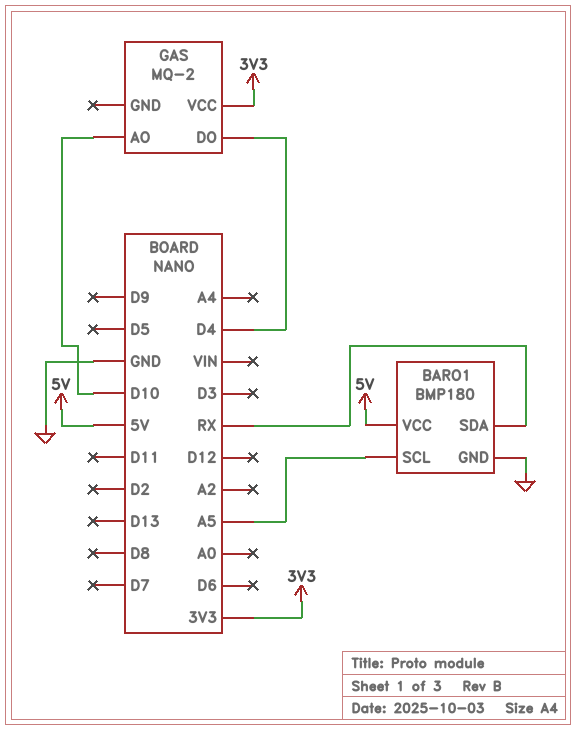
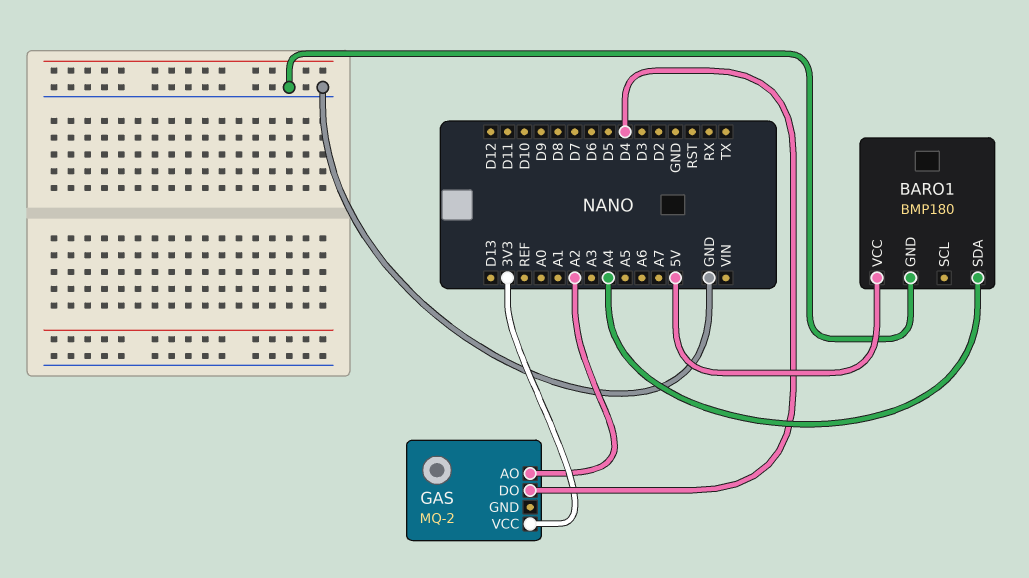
BARO1 pin SCL: A5 -> none
BARO1 pin SDA: RX -> A4
GAS pin AO: D10 -> A2

